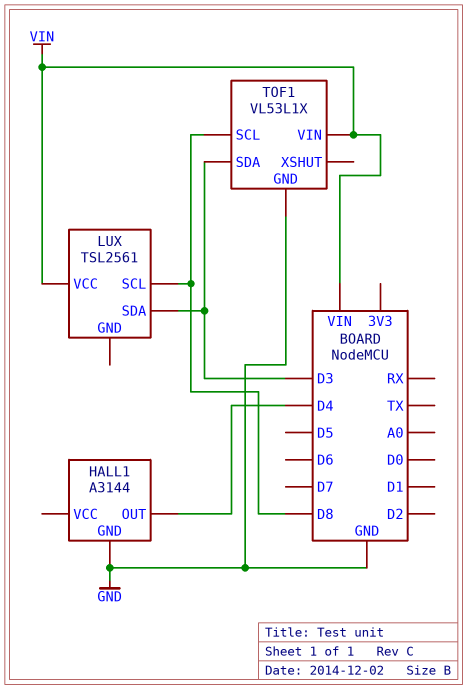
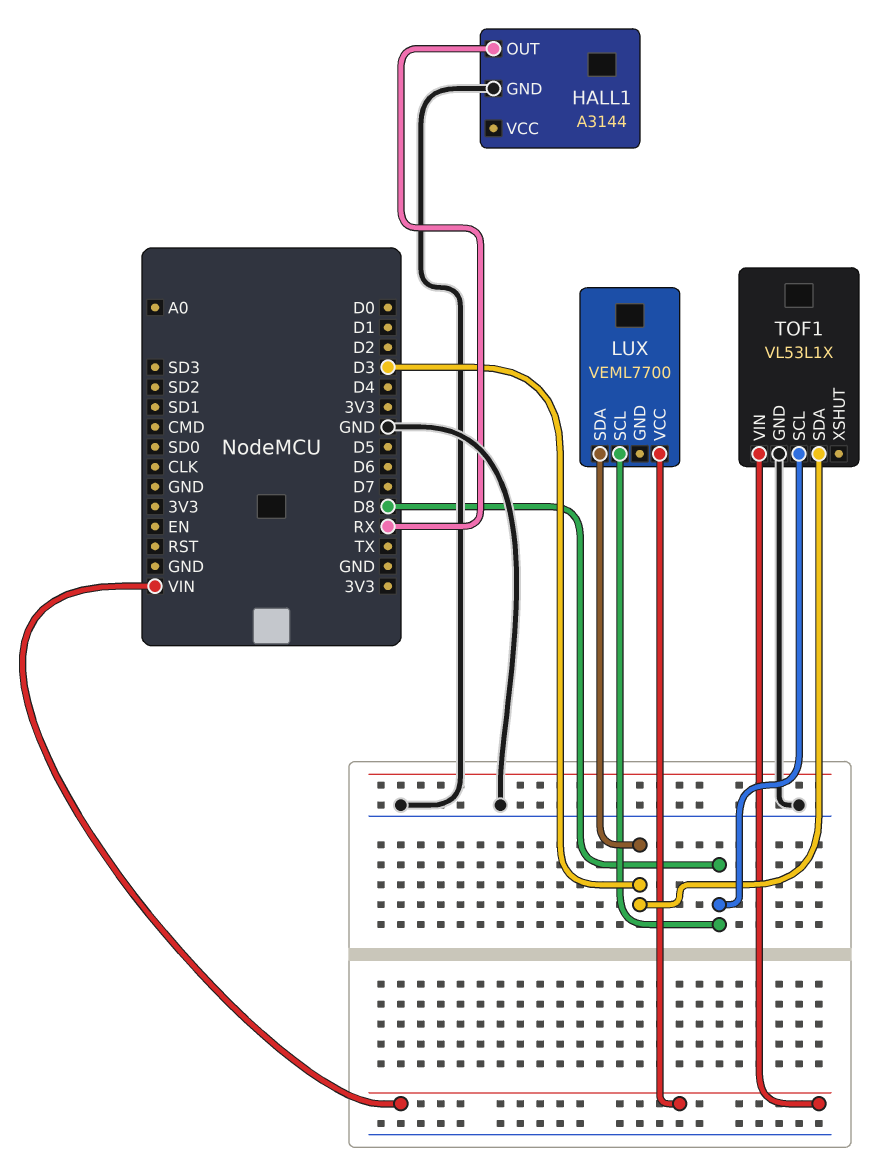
HALL1 pin OUT: D4 -> RX
LUX: TSL2561 -> VEML7700

